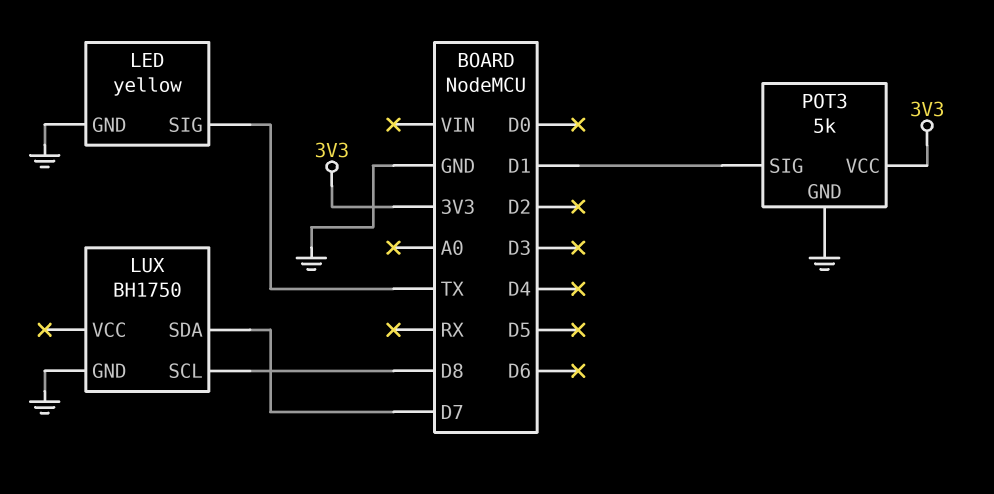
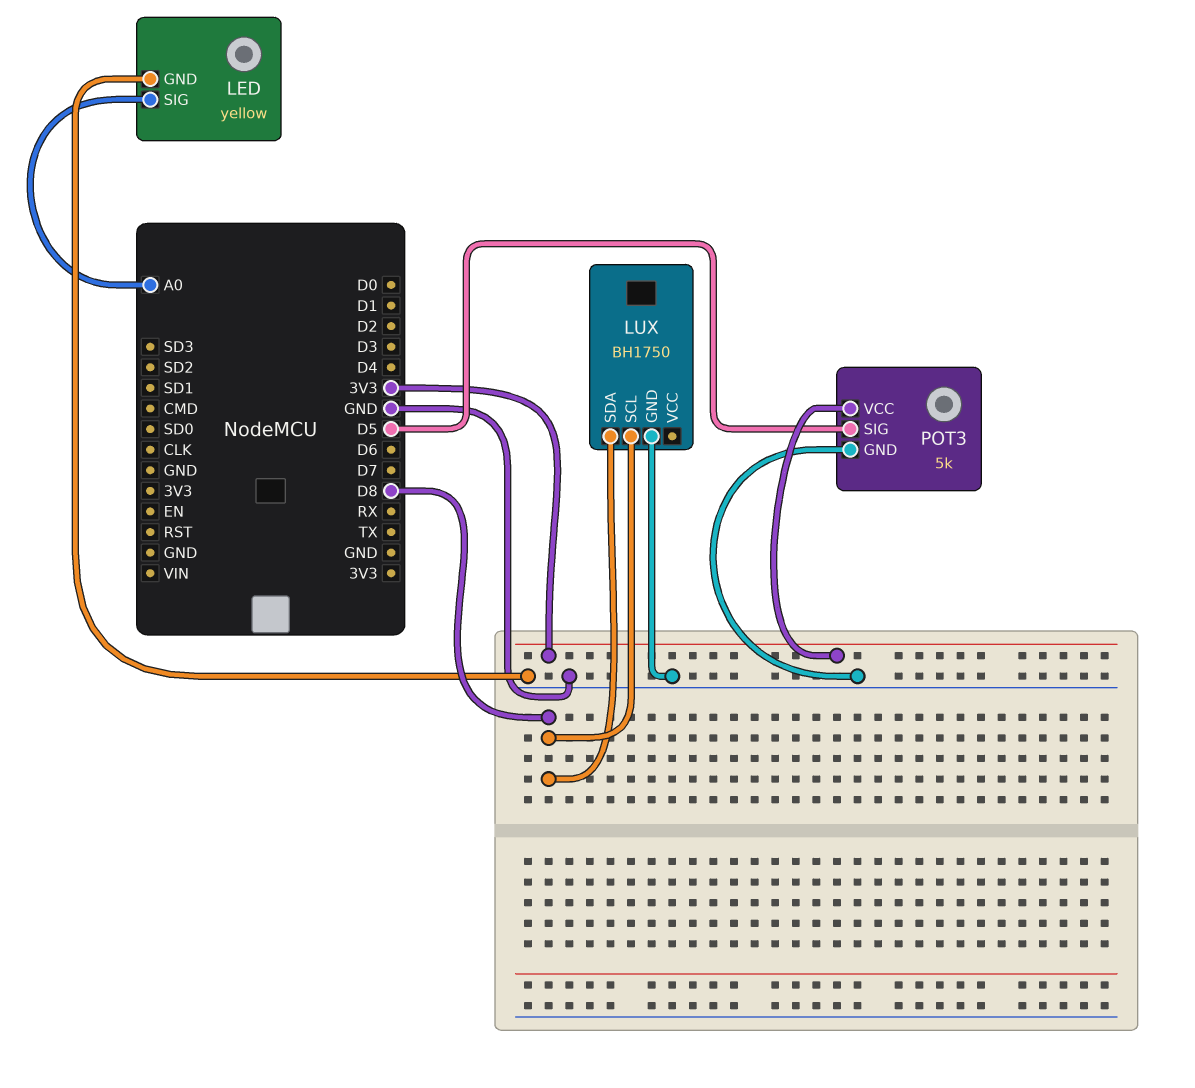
LED pin SIG: TX -> A0
LUX pin SDA: D7 -> D8
POT3 pin SIG: D1 -> D5

